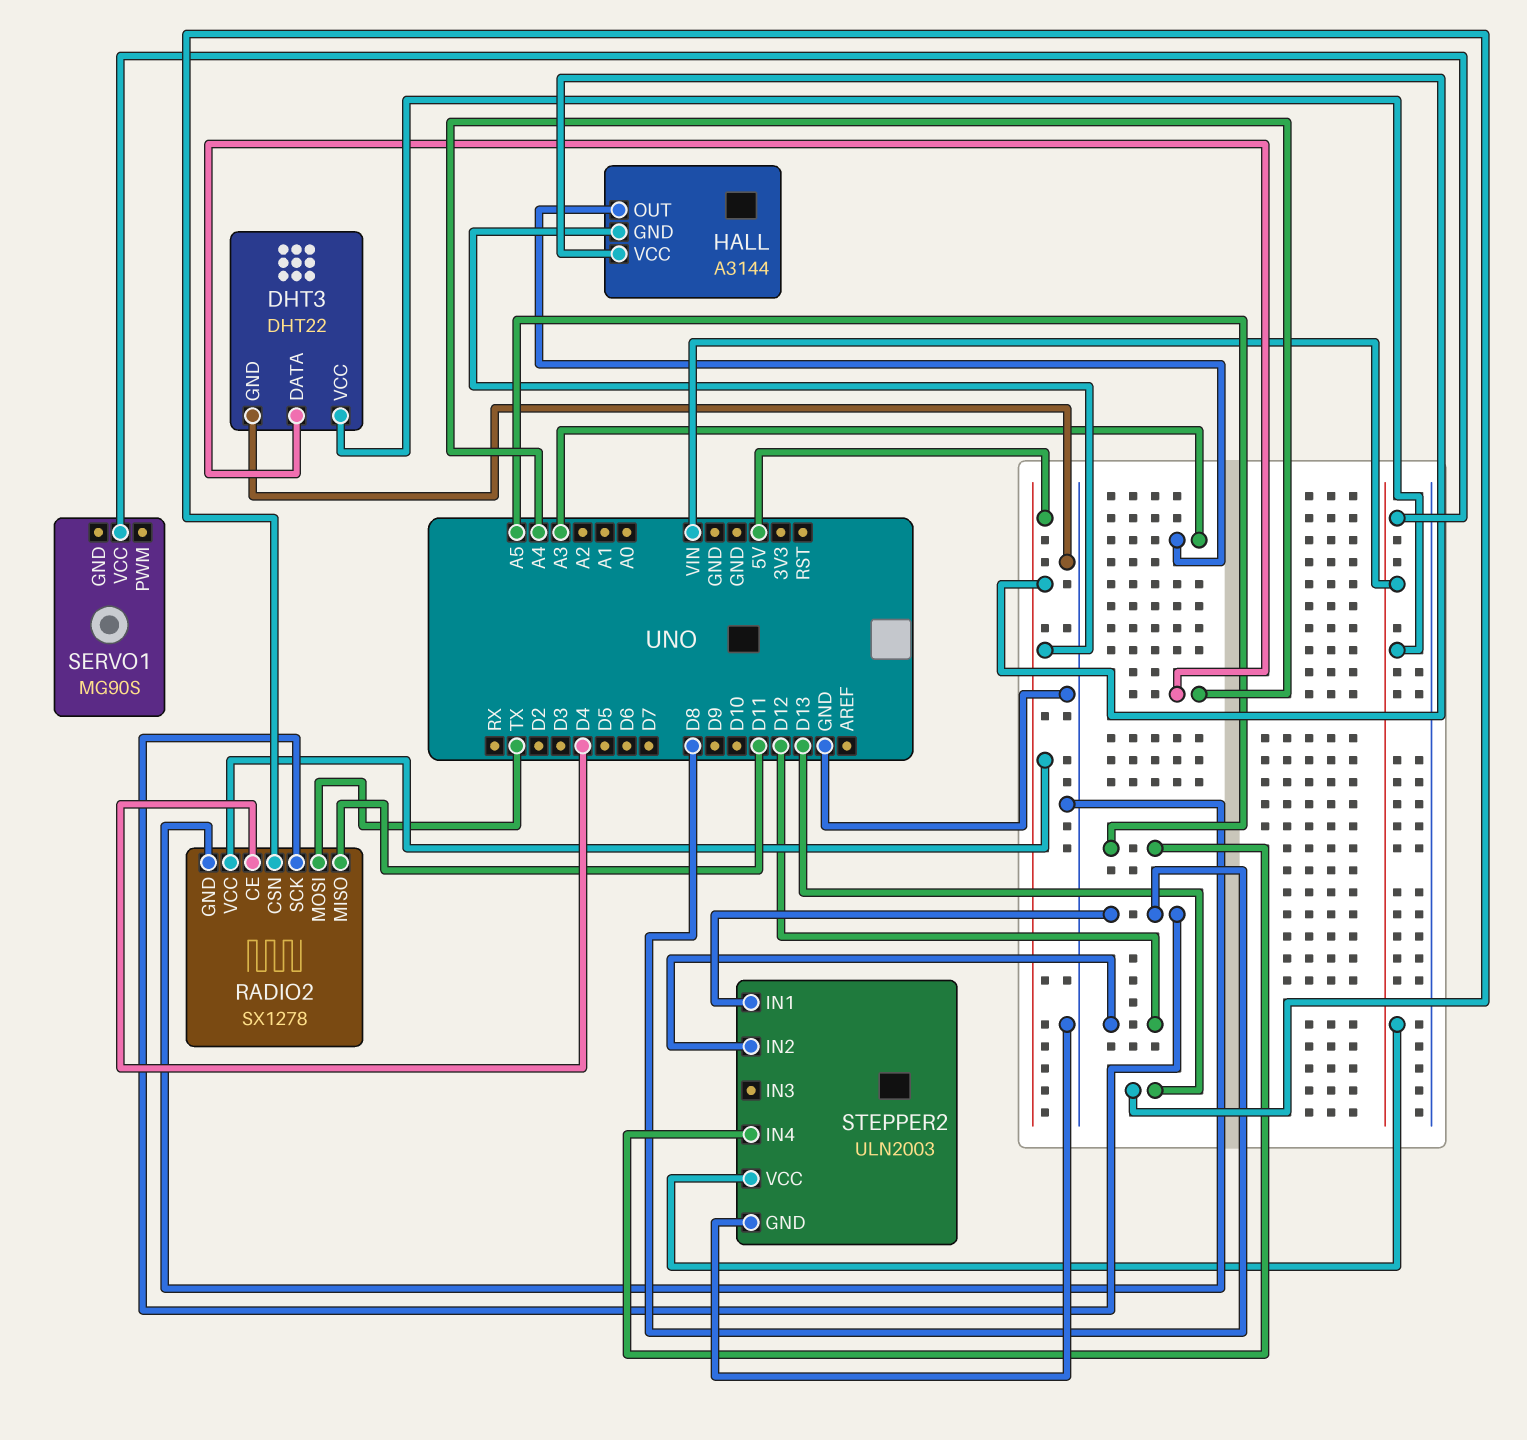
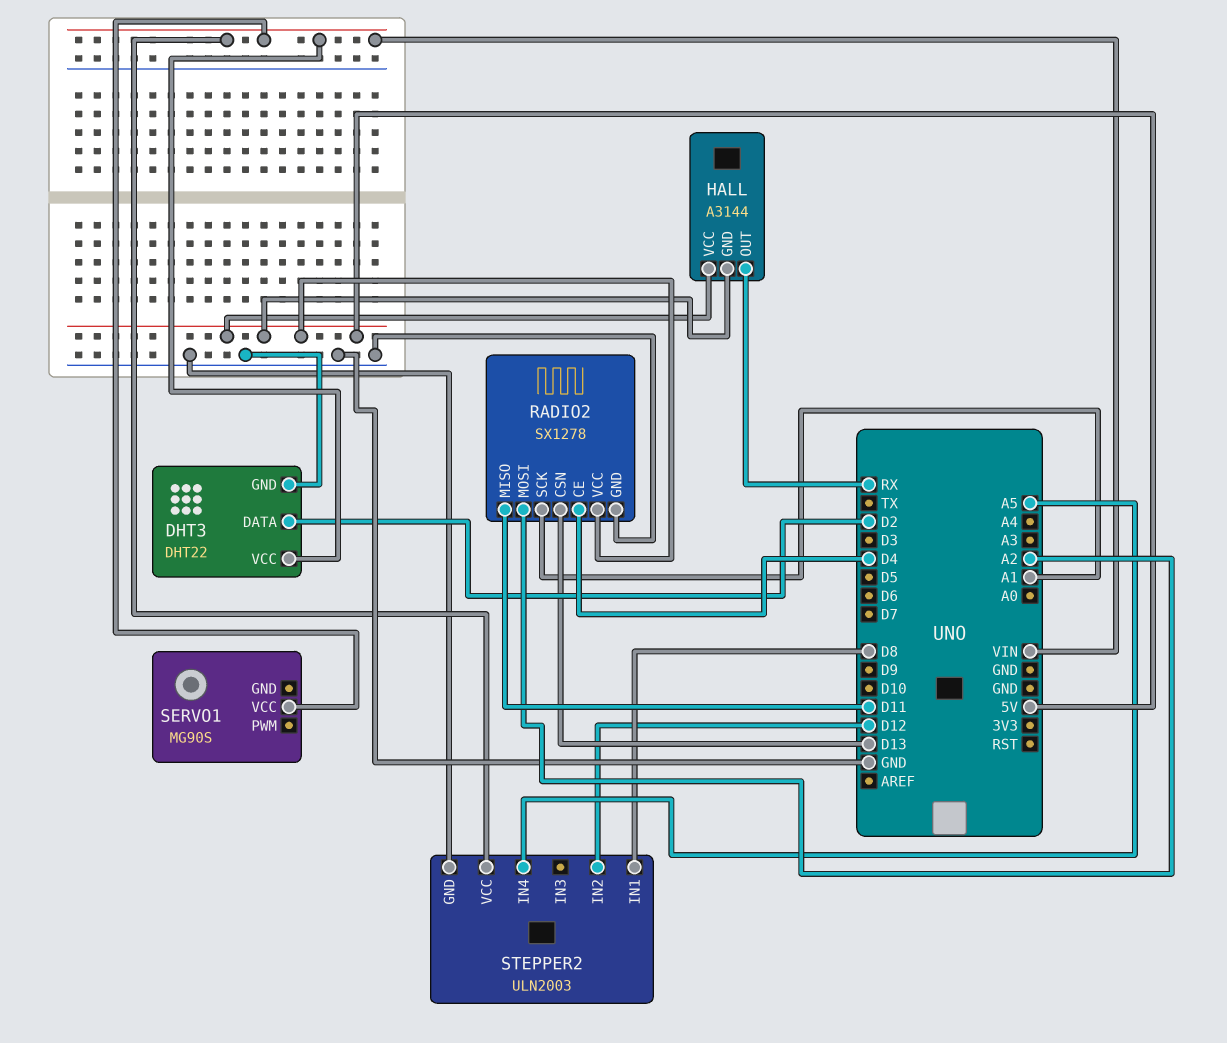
DHT3 pin DATA: A4 -> D2
HALL pin OUT: A3 -> RX
RADIO2 pin MOSI: TX -> A2
RADIO2 pin SCK: D8 -> A1

